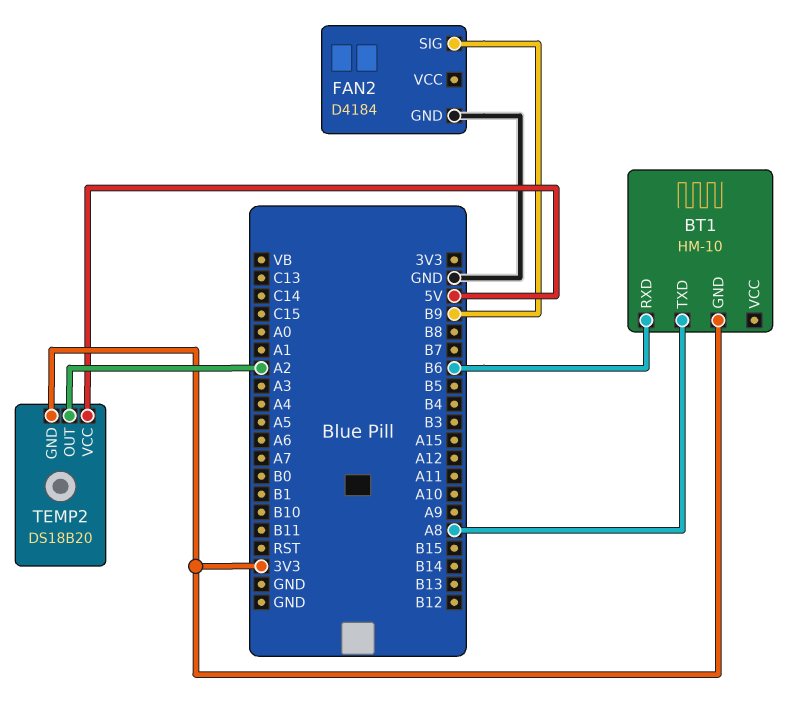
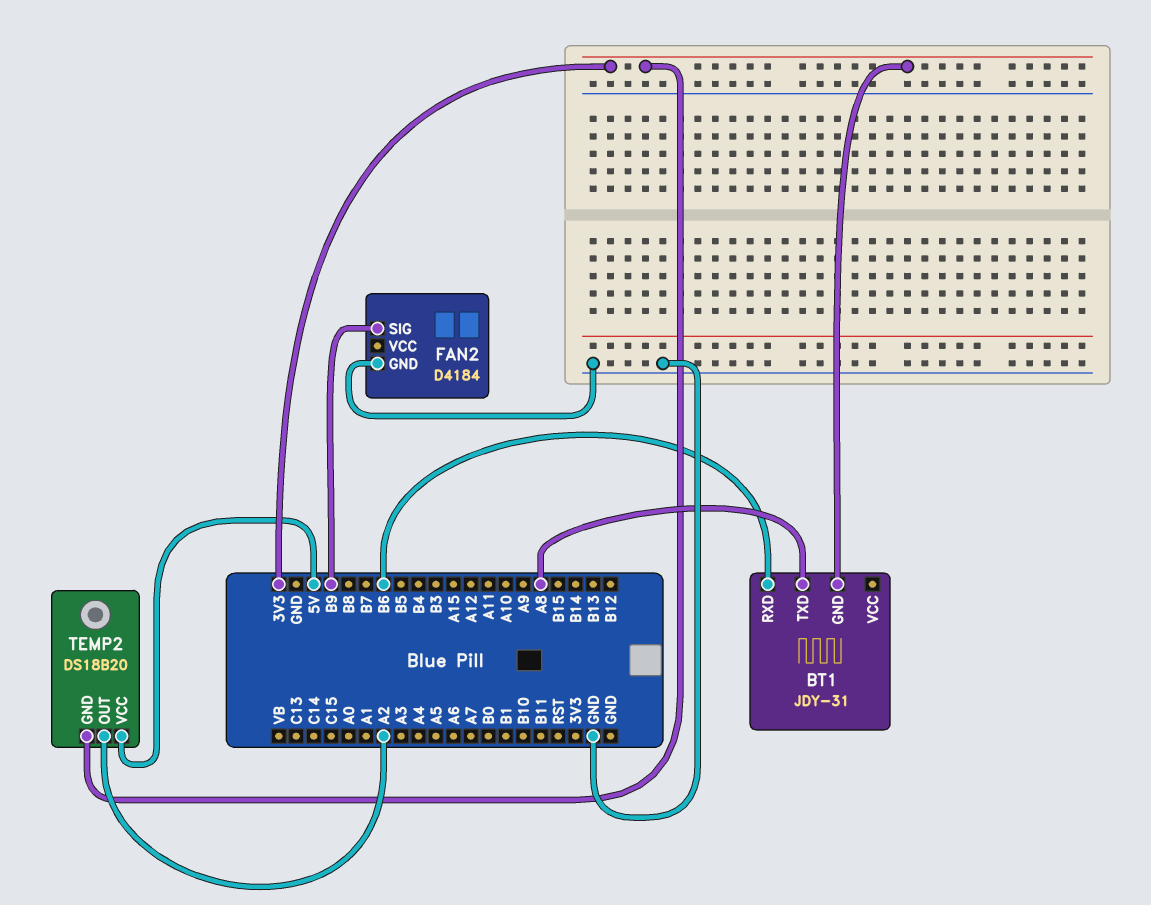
BT1: HM-10 -> JDY-31

